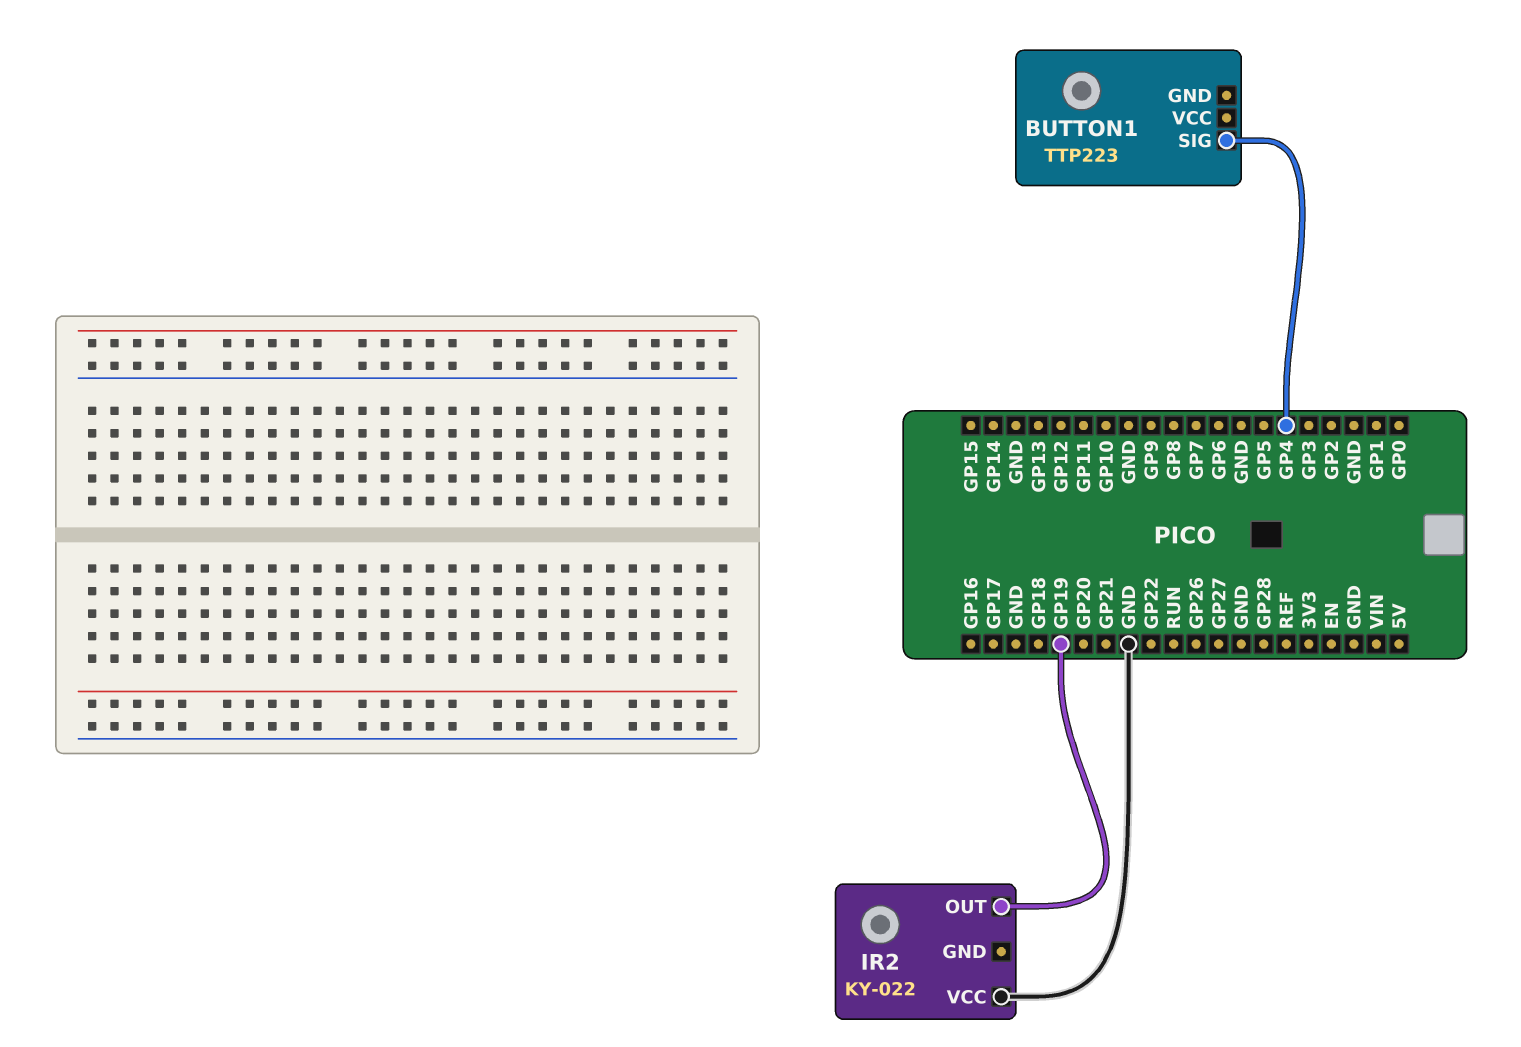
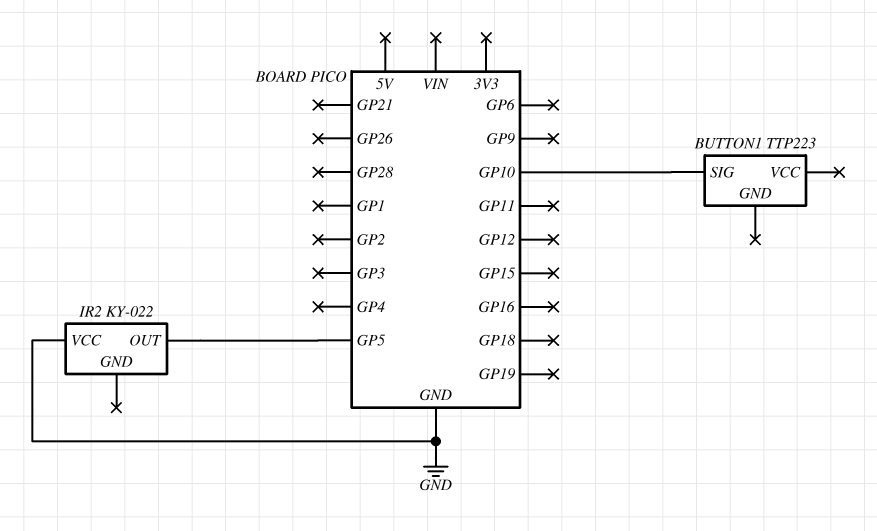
BUTTON1 pin SIG: GP4 -> GP10
IR2 pin OUT: GP19 -> GP5

